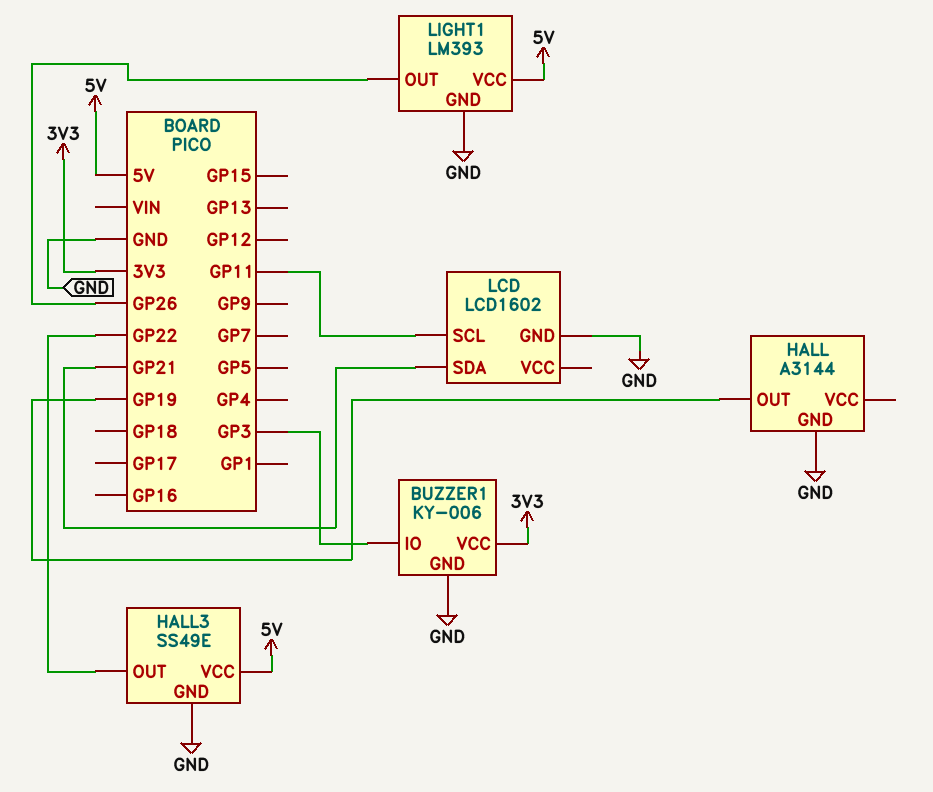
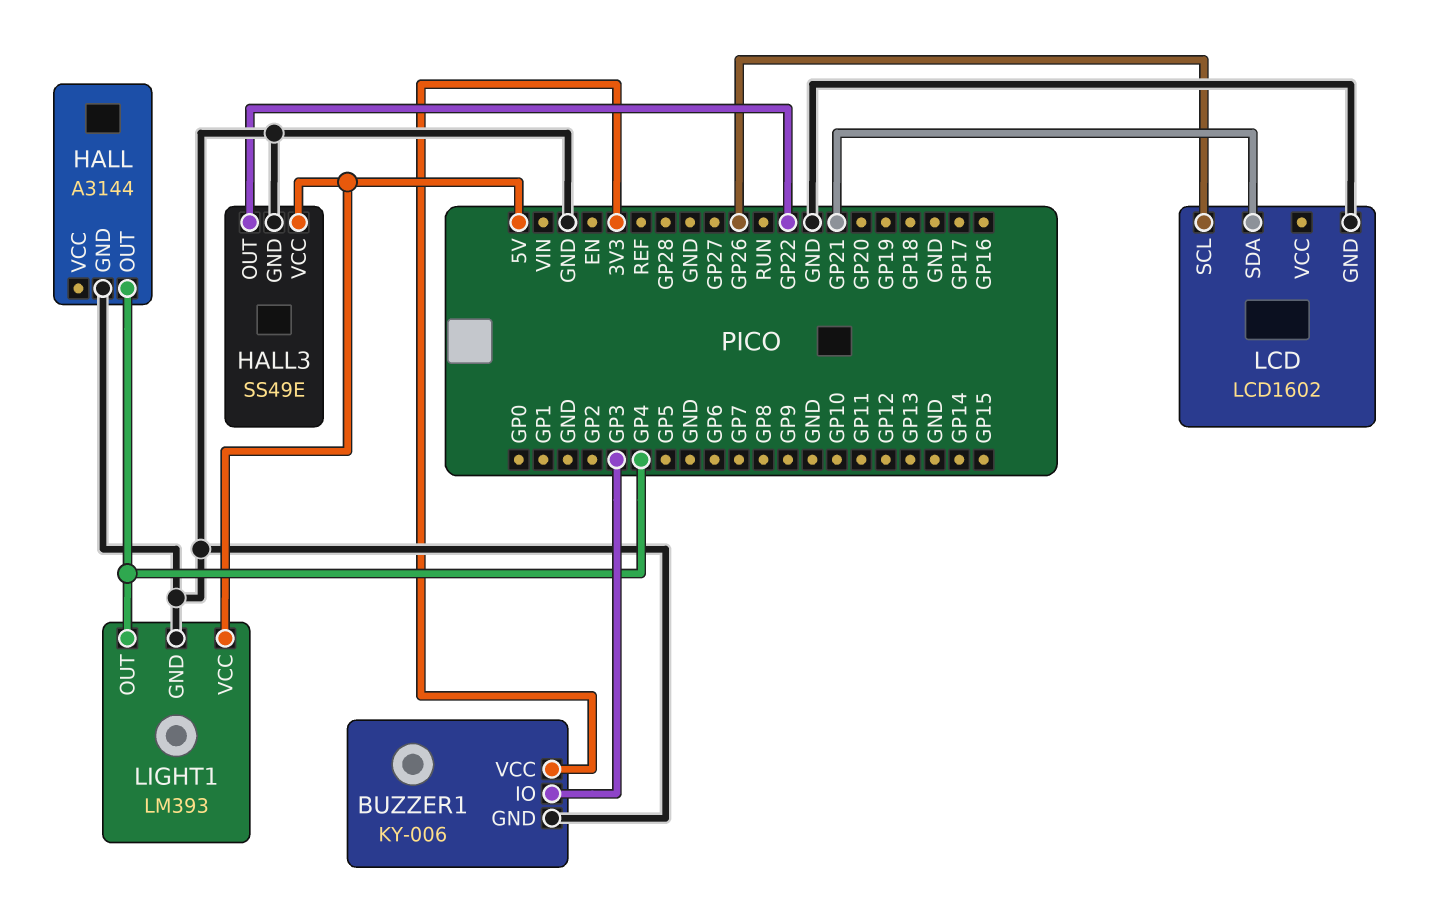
HALL pin OUT: GP19 -> GP4
LCD pin SCL: GP11 -> GP26
LIGHT1 pin OUT: GP26 -> GP4

